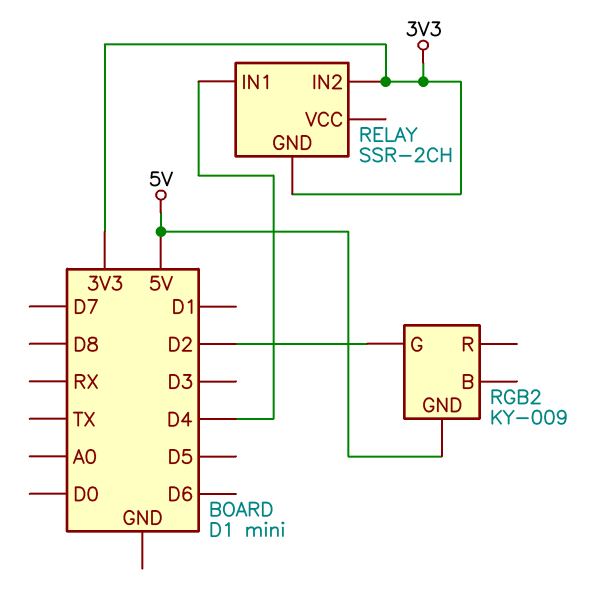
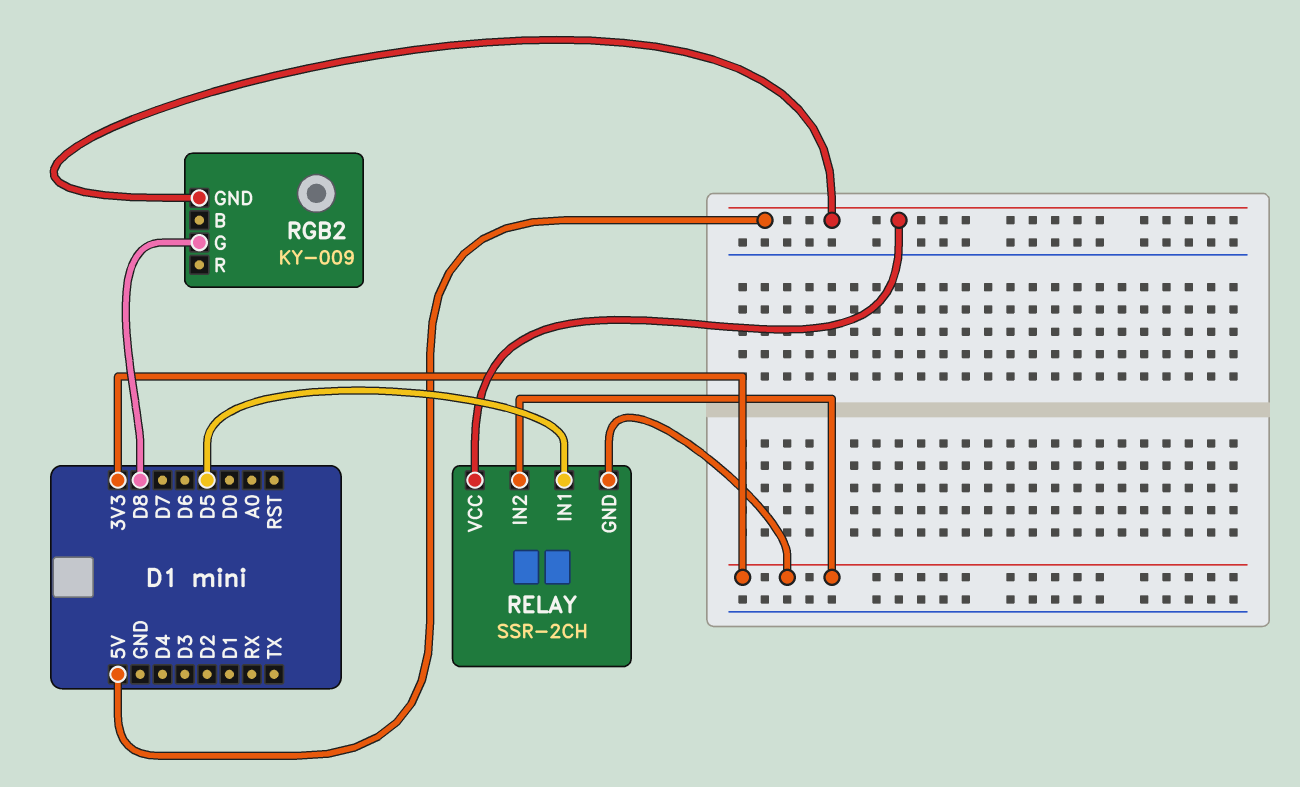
RELAY pin IN1: D4 -> D5
RELAY pin VCC: none -> 5V
RGB2 pin G: D2 -> D8

